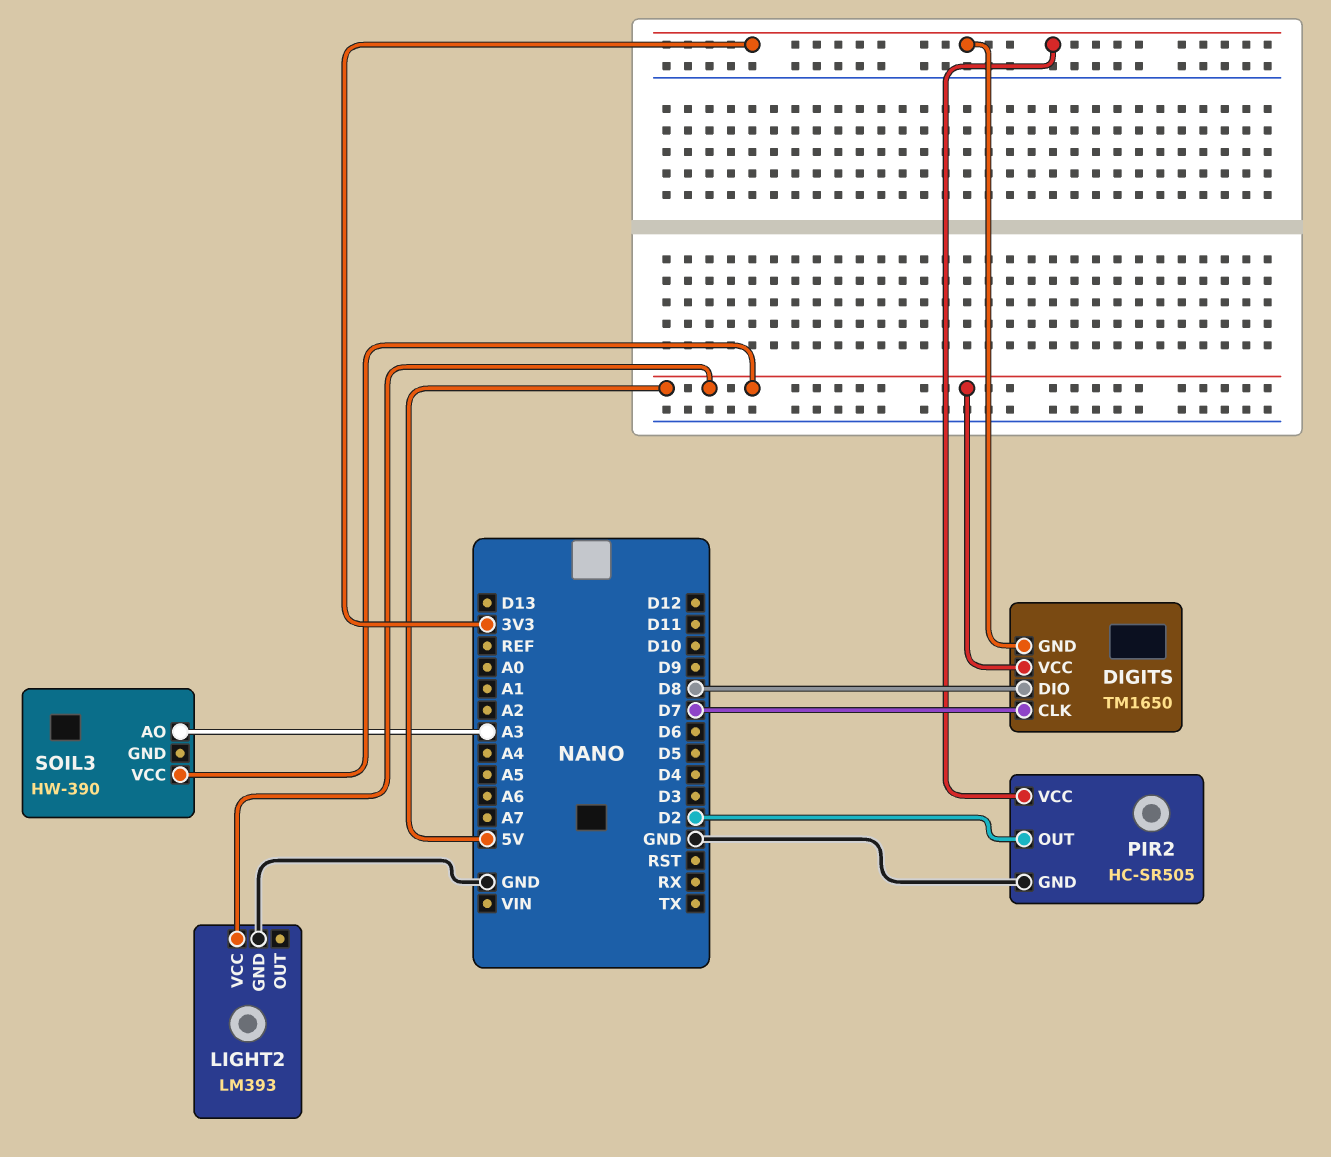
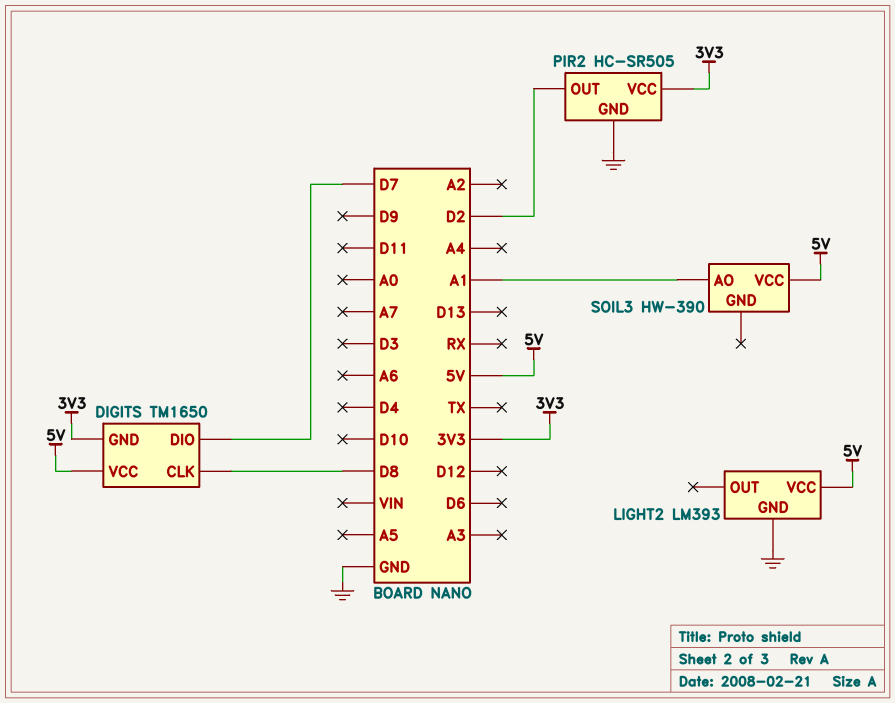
DIGITS pin CLK: D7 -> D8
DIGITS pin DIO: D8 -> D7
SOIL3 pin AO: A3 -> A1

